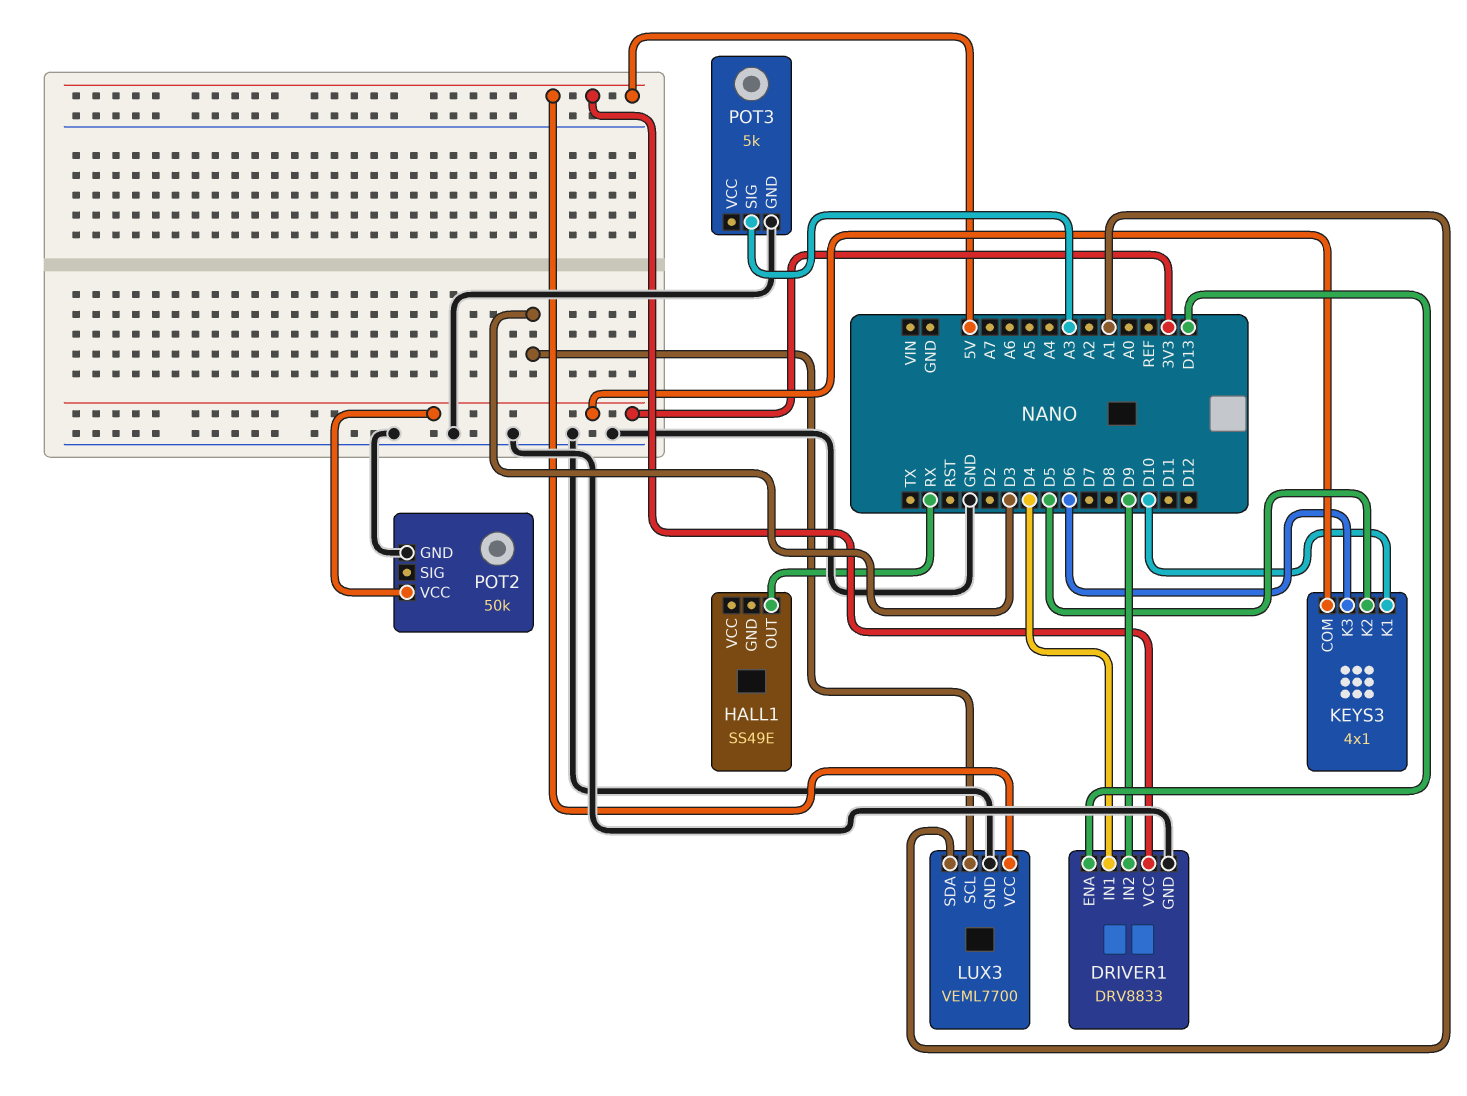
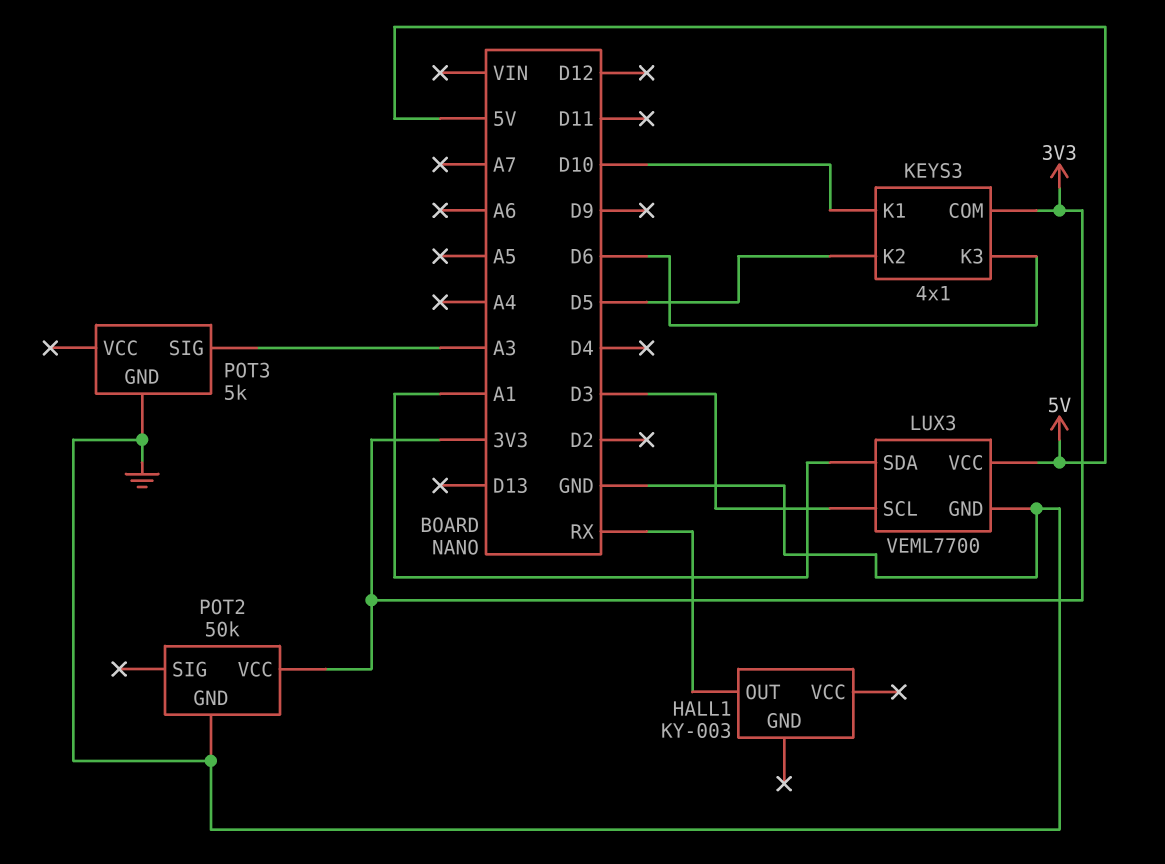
DRIVER1: DRV8833 -> none
DRIVER1 pin ENA: D13 -> none
DRIVER1 pin GND: GND -> none
DRIVER1 pin IN1: D4 -> none
DRIVER1 pin IN2: D9 -> none
DRIVER1 pin VCC: 5V -> none
HALL1: SS49E -> KY-003

